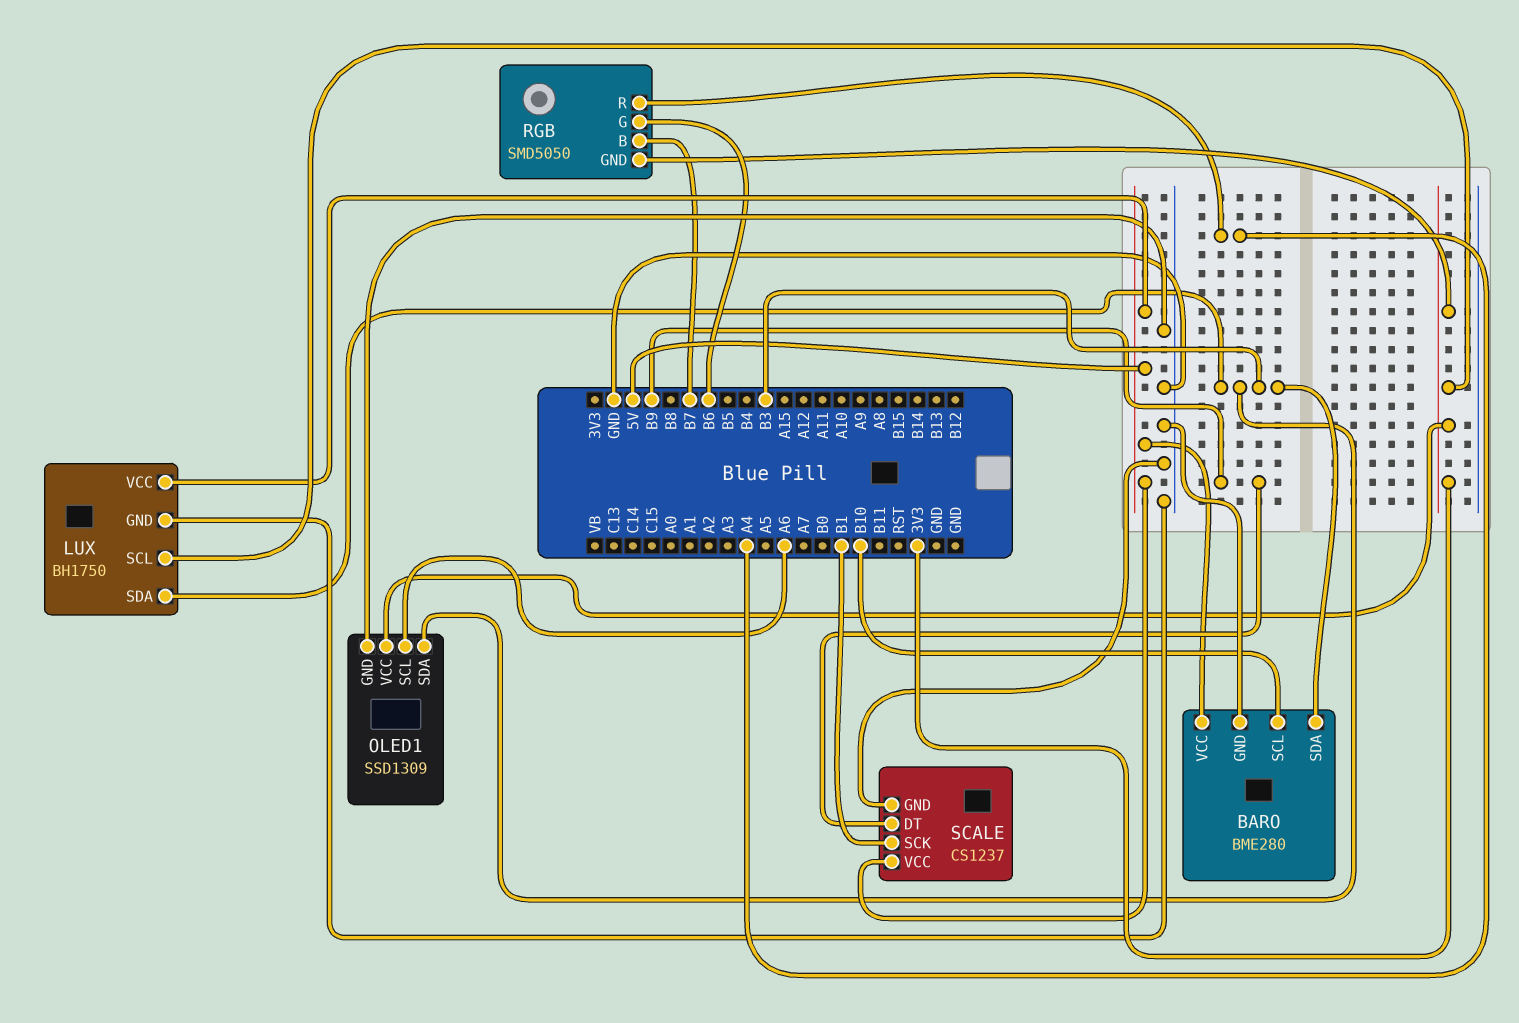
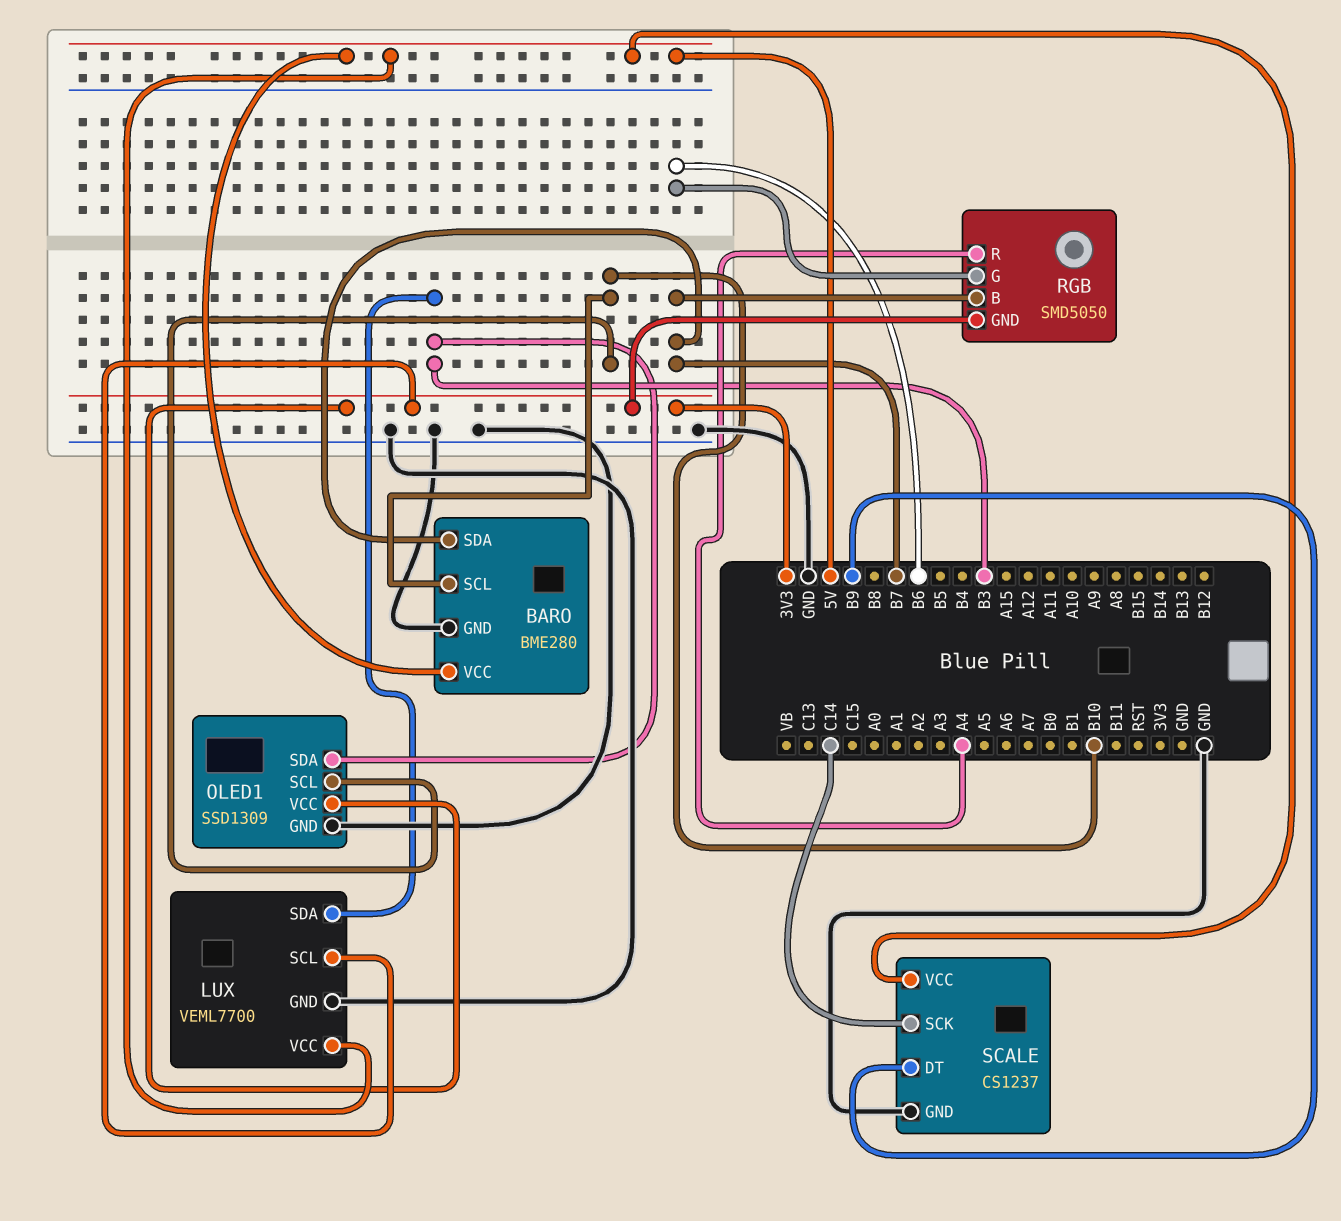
BARO pin SDA: B3 -> B7
LUX: BH1750 -> VEML7700
OLED1 pin SCL: A6 -> B10
SCALE pin SCK: B1 -> C14

